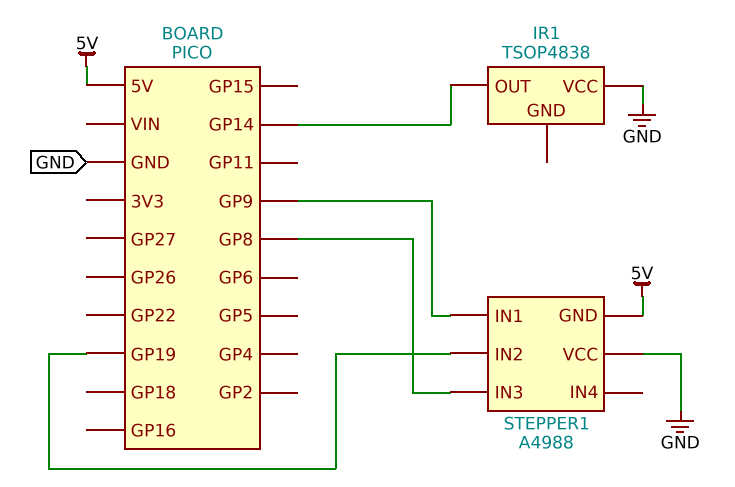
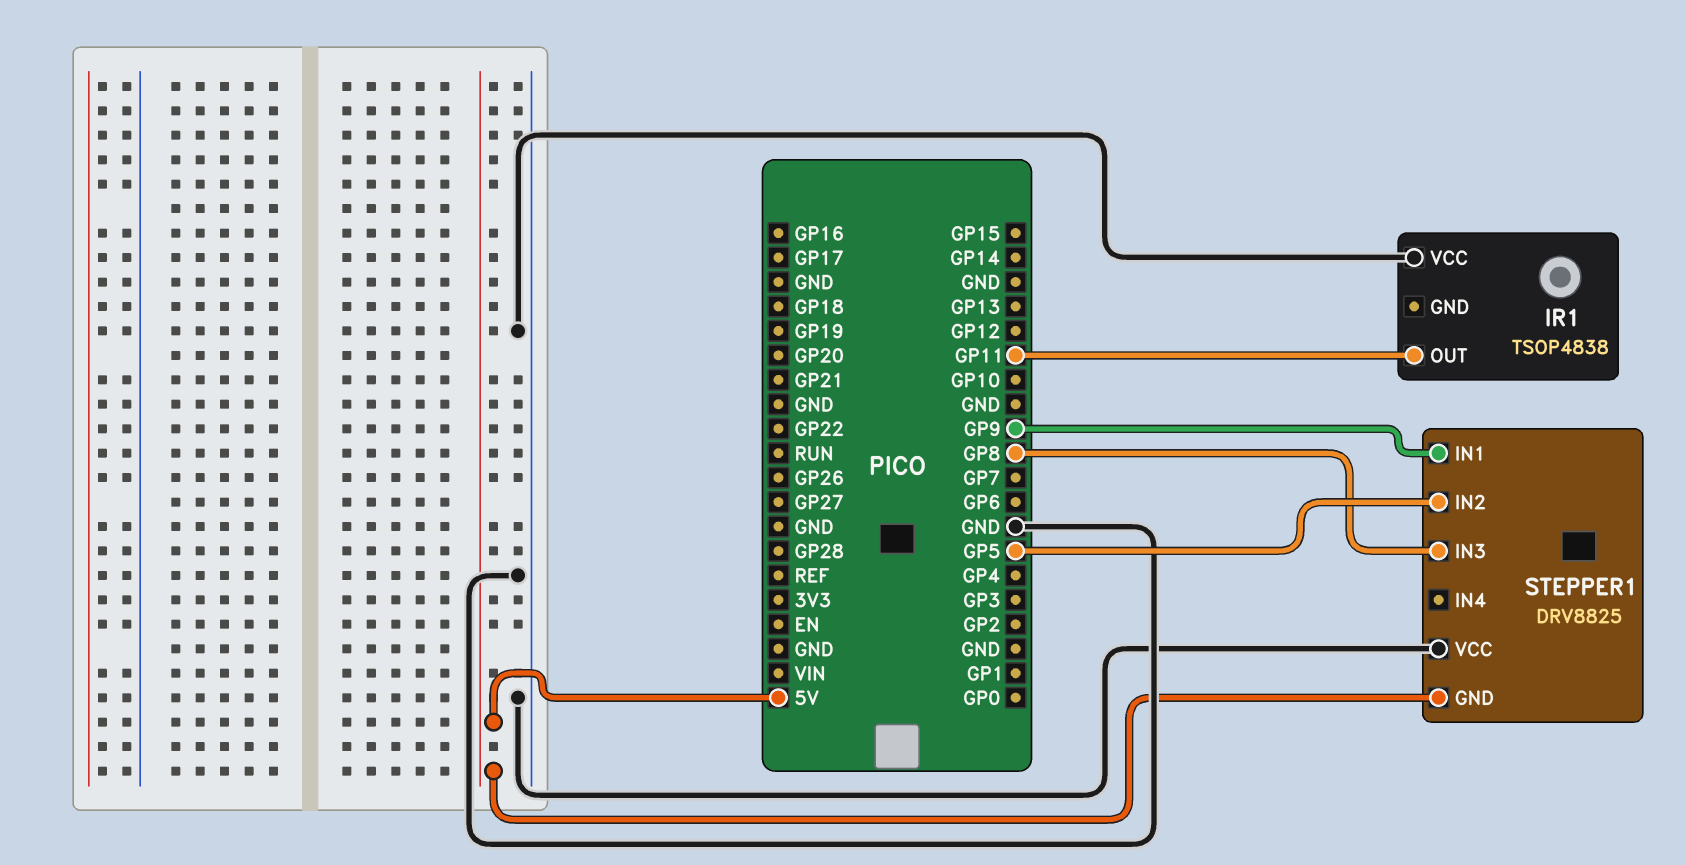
IR1 pin OUT: GP14 -> GP11
STEPPER1: A4988 -> DRV8825
STEPPER1 pin IN2: GP19 -> GP5

